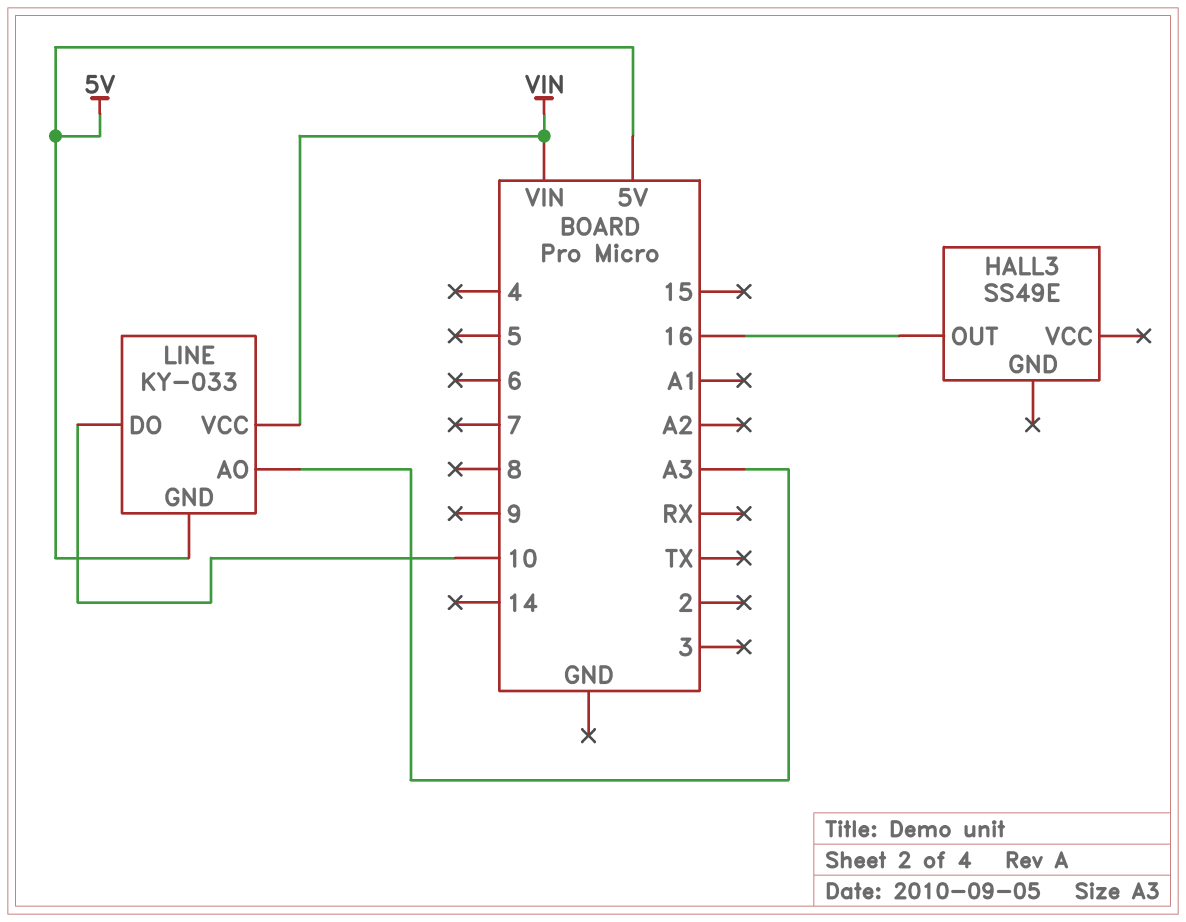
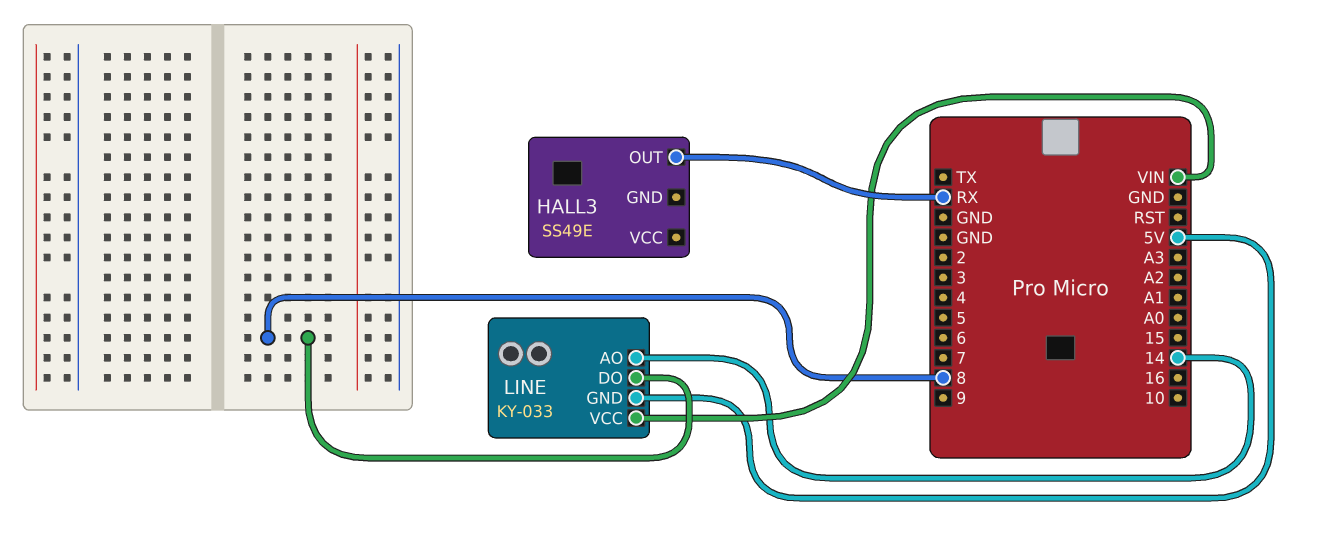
HALL3 pin OUT: 16 -> RX
LINE pin AO: A3 -> 14
LINE pin DO: 10 -> 8

